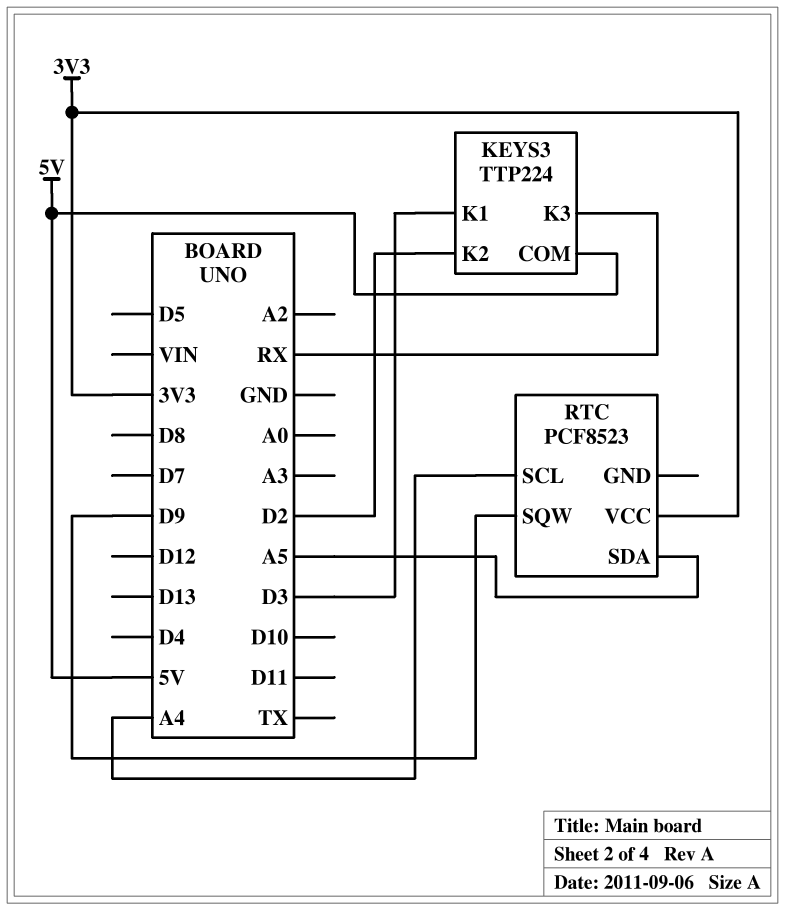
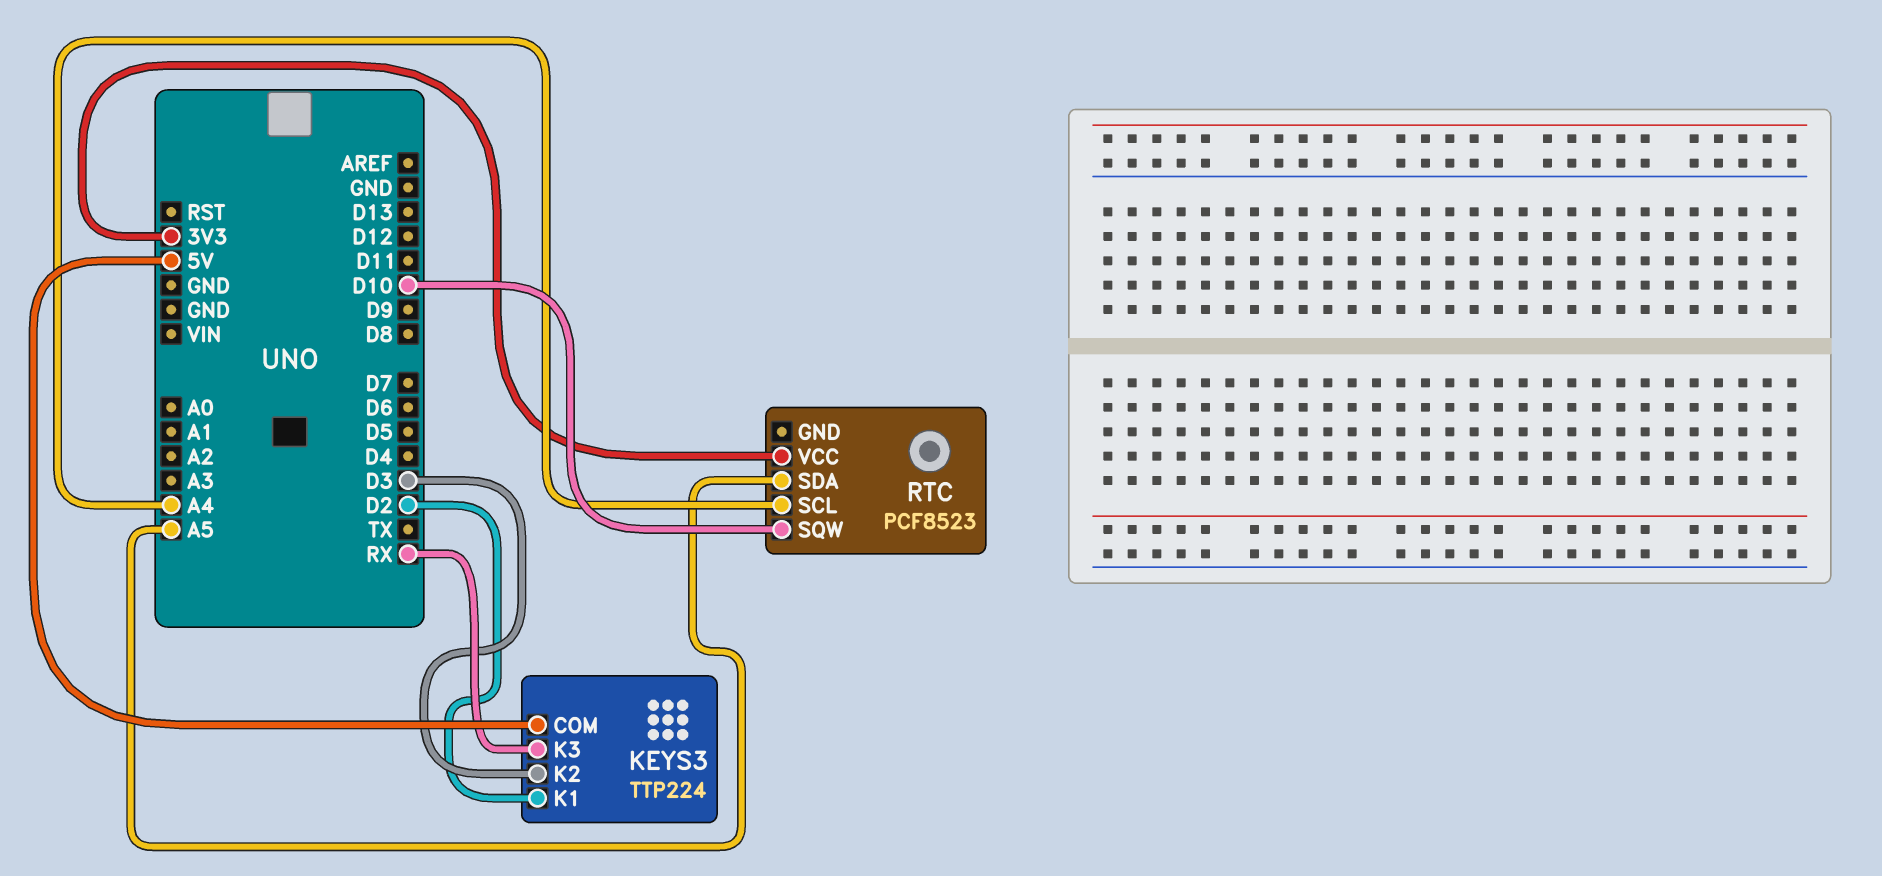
KEYS3 pin K1: D3 -> D2
KEYS3 pin K2: D2 -> D3
RTC pin SQW: D9 -> D10

